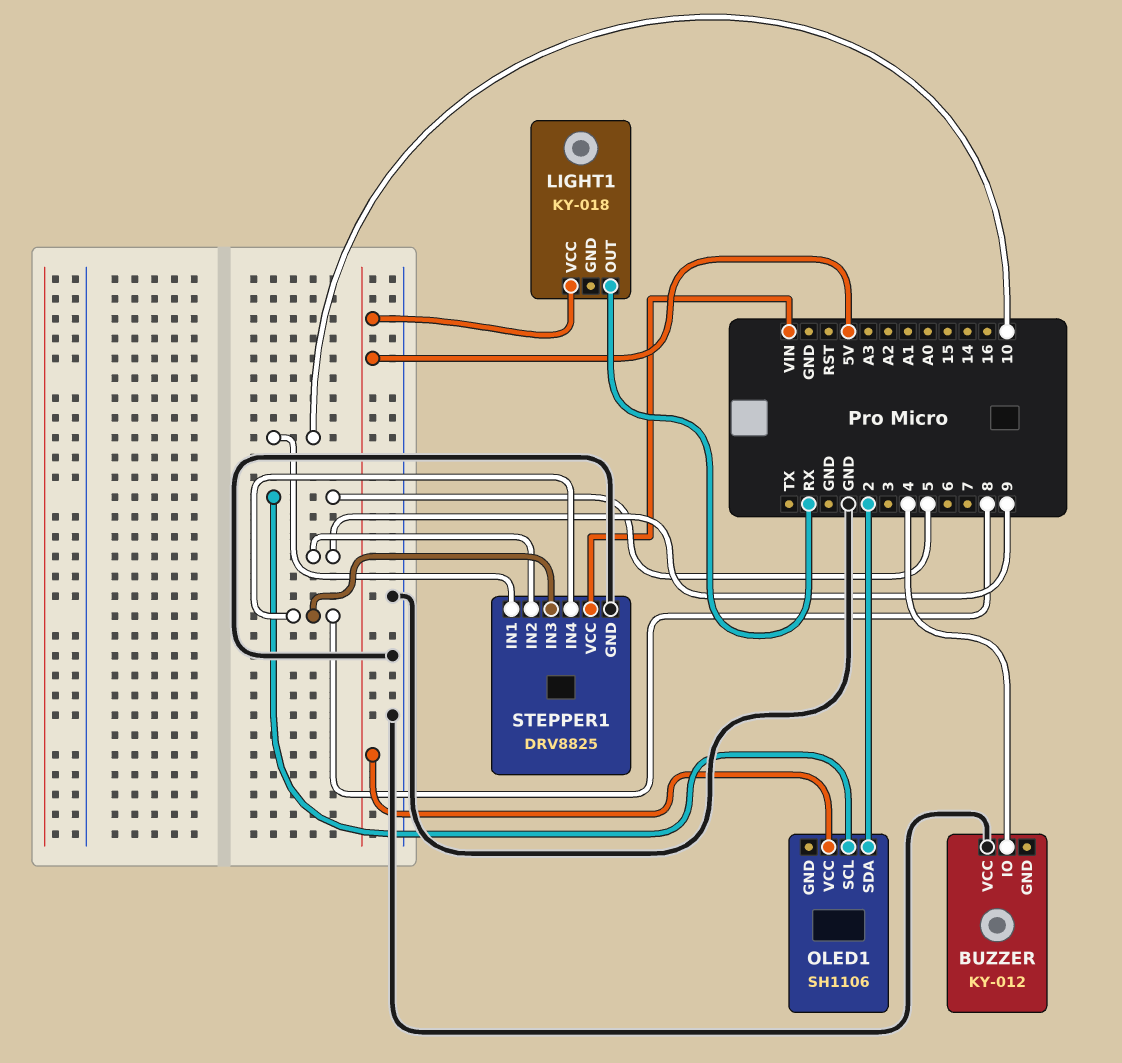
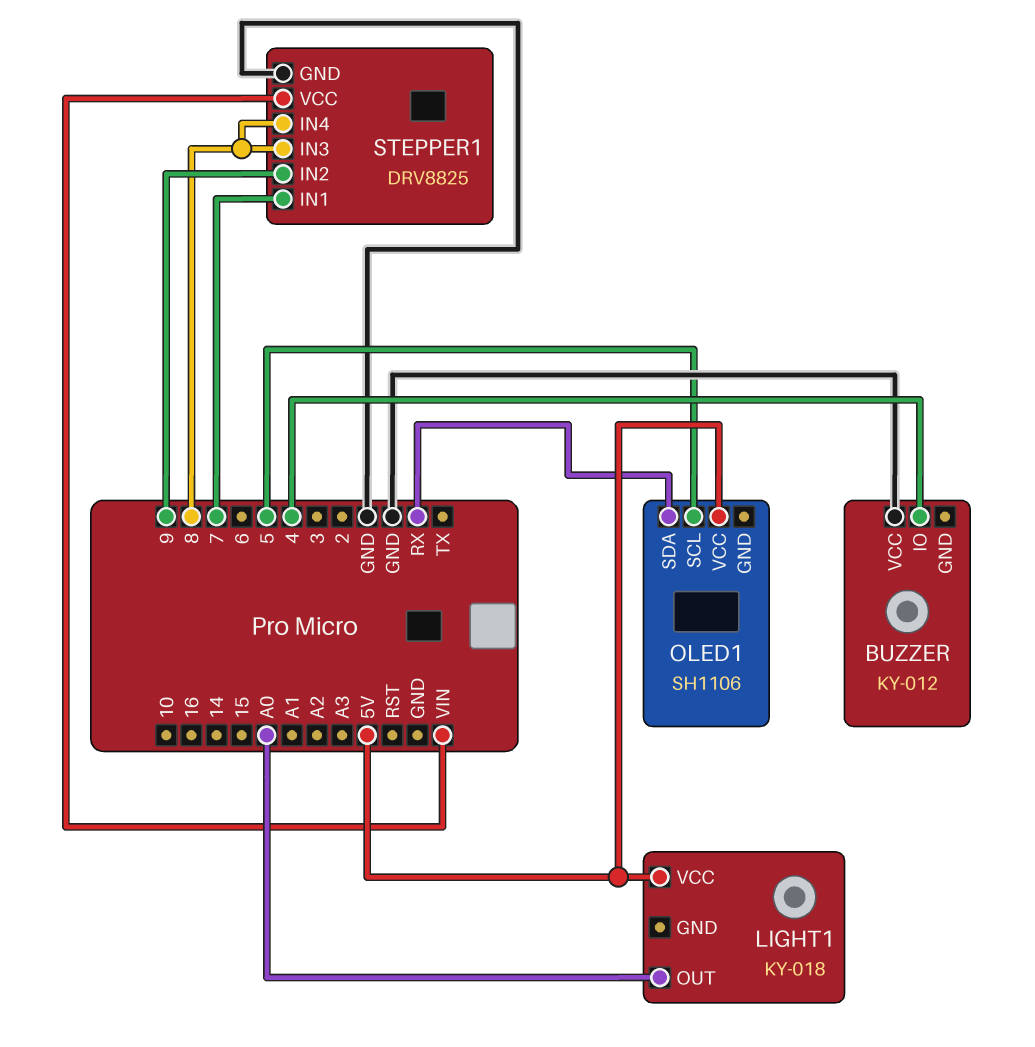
LIGHT1 pin OUT: RX -> A0
OLED1 pin SDA: 2 -> RX
STEPPER1 pin IN1: 10 -> 7

